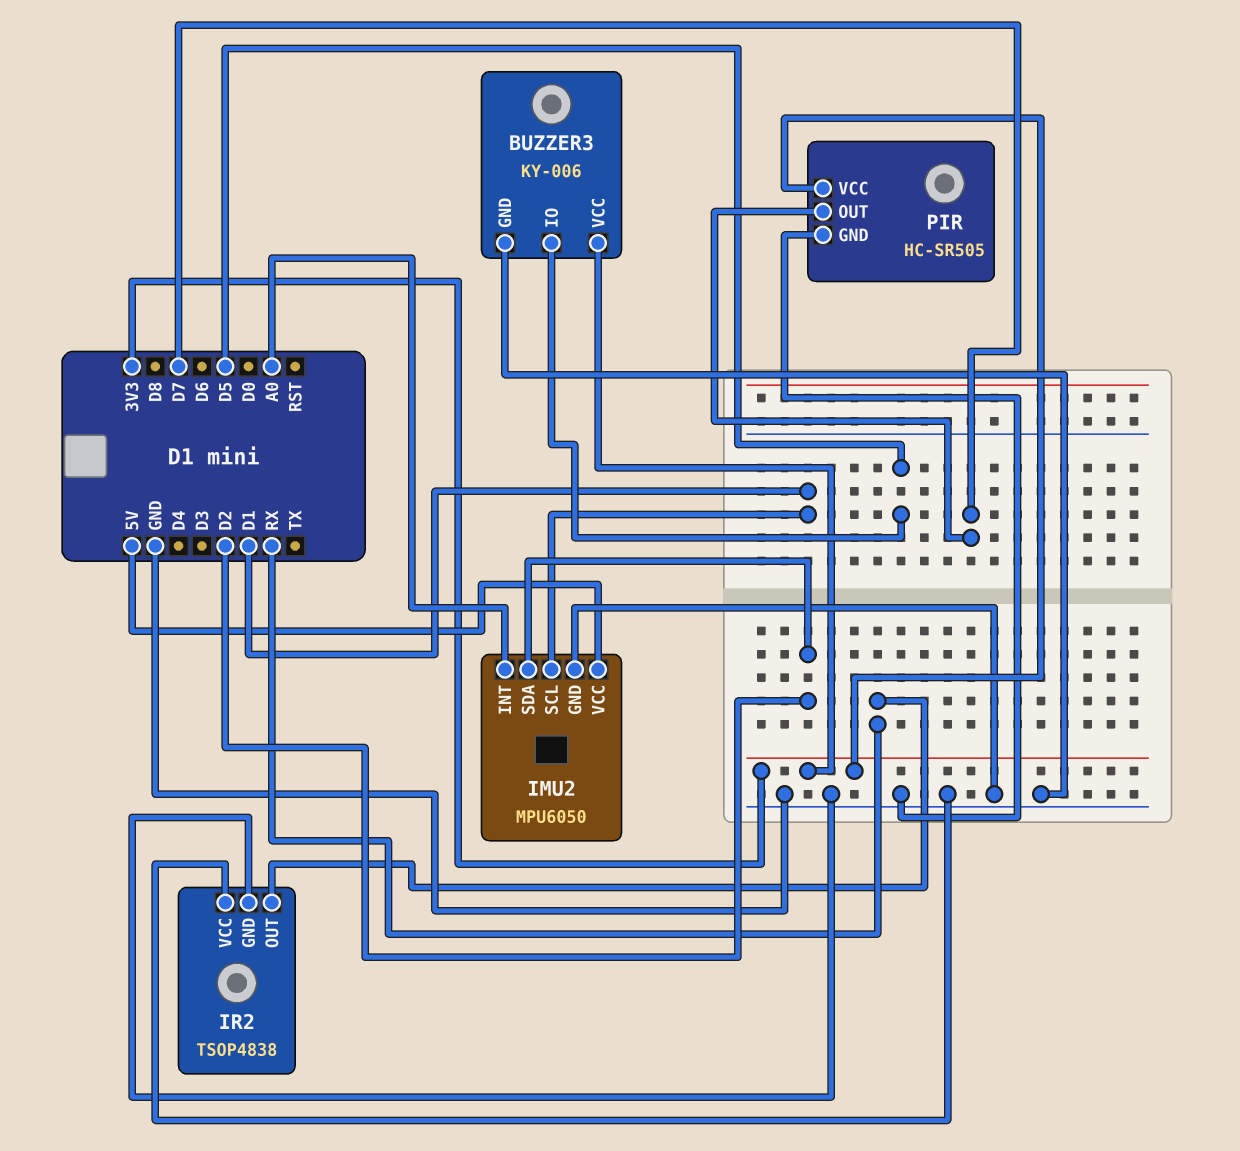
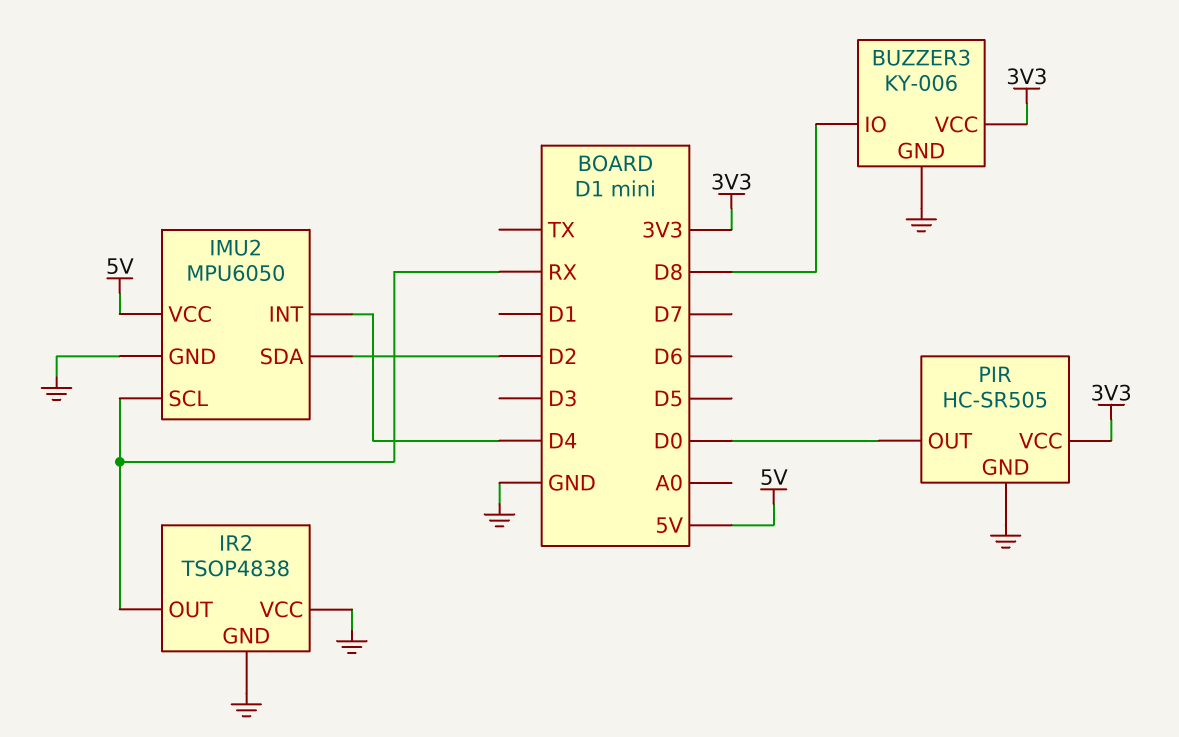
BUZZER3 pin IO: D5 -> D8
IMU2 pin INT: A0 -> D4
IMU2 pin SCL: D1 -> RX
PIR pin OUT: D7 -> D0

